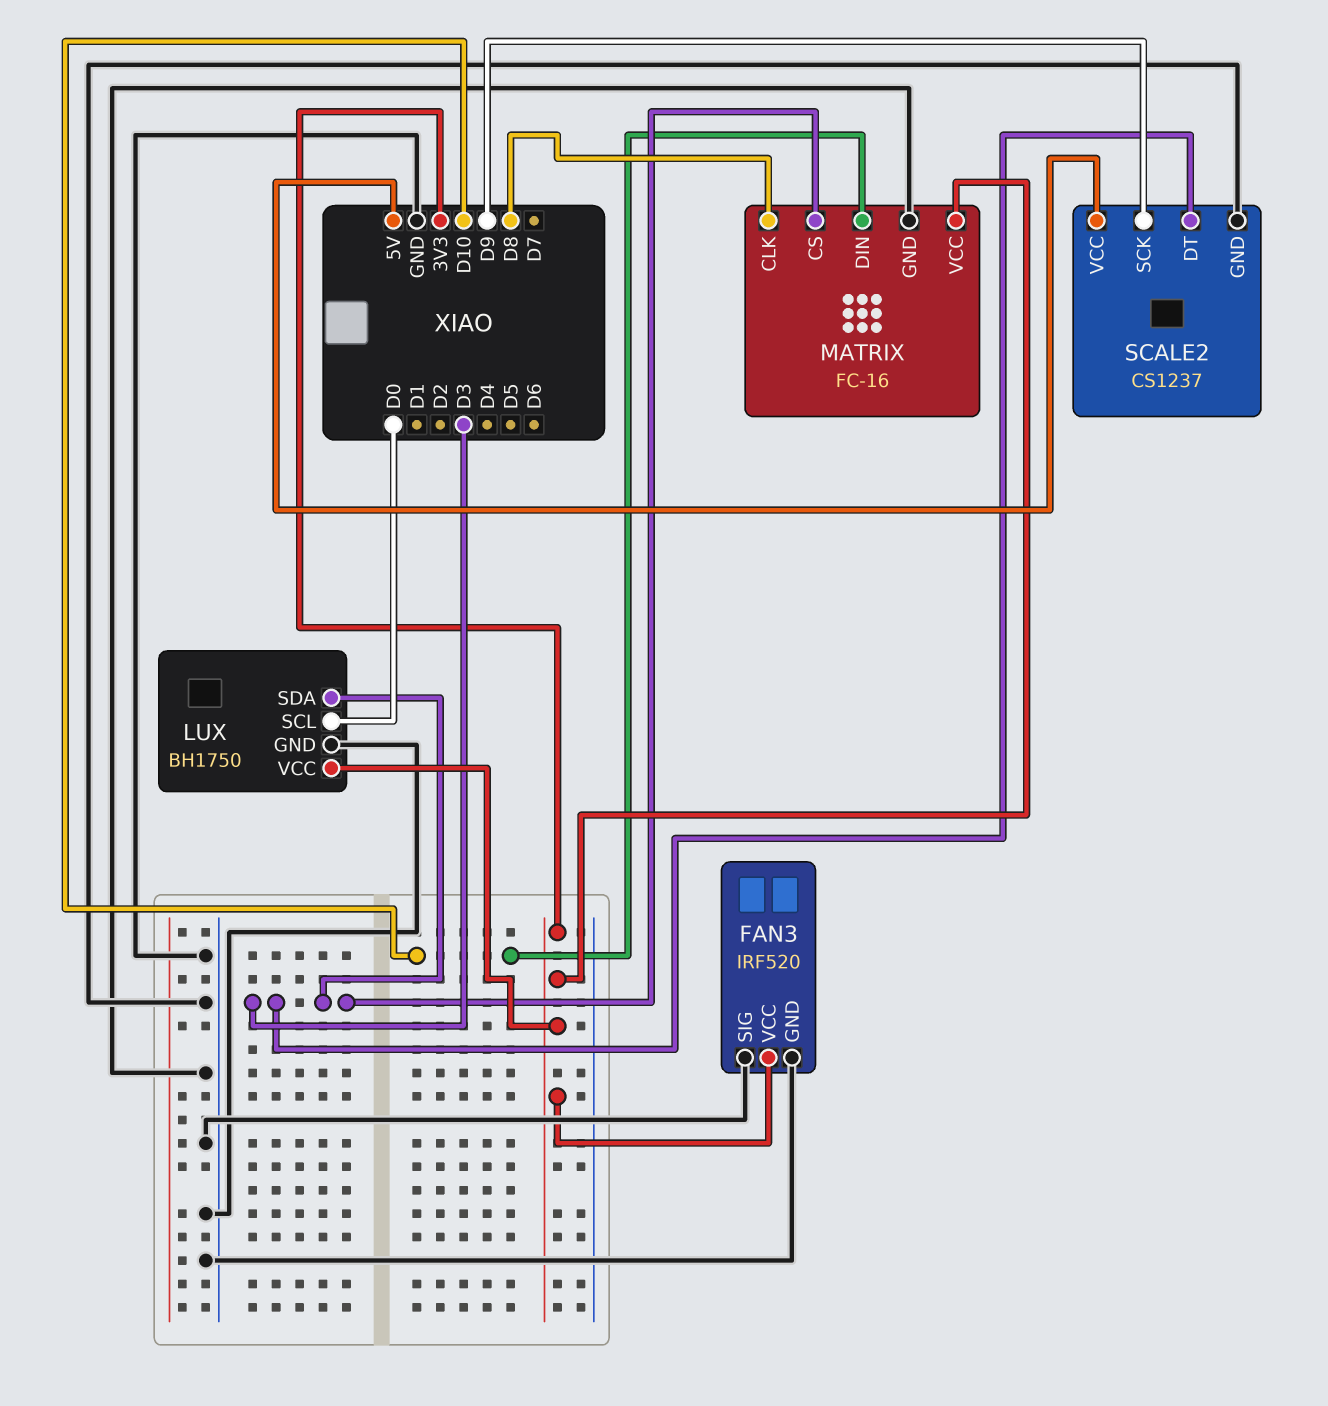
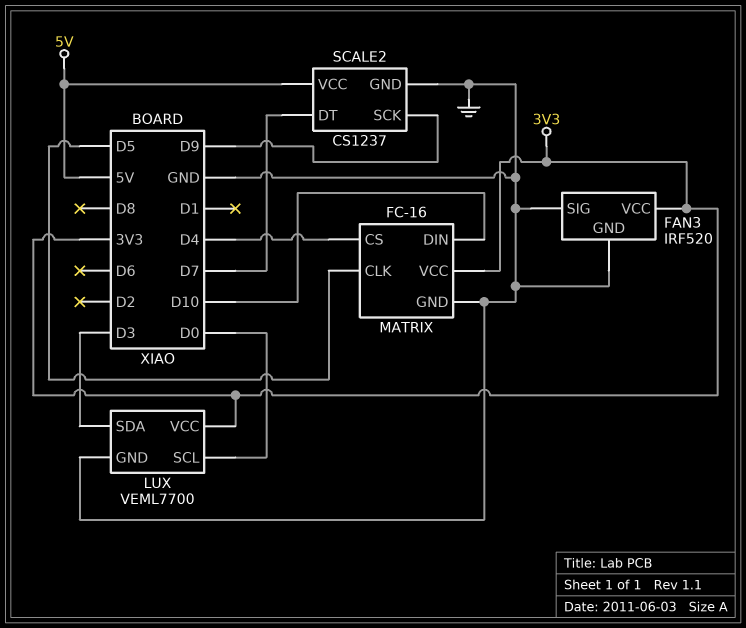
LUX: BH1750 -> VEML7700
MATRIX pin CLK: D8 -> D5
MATRIX pin CS: D3 -> D4
SCALE2 pin DT: D3 -> D7

